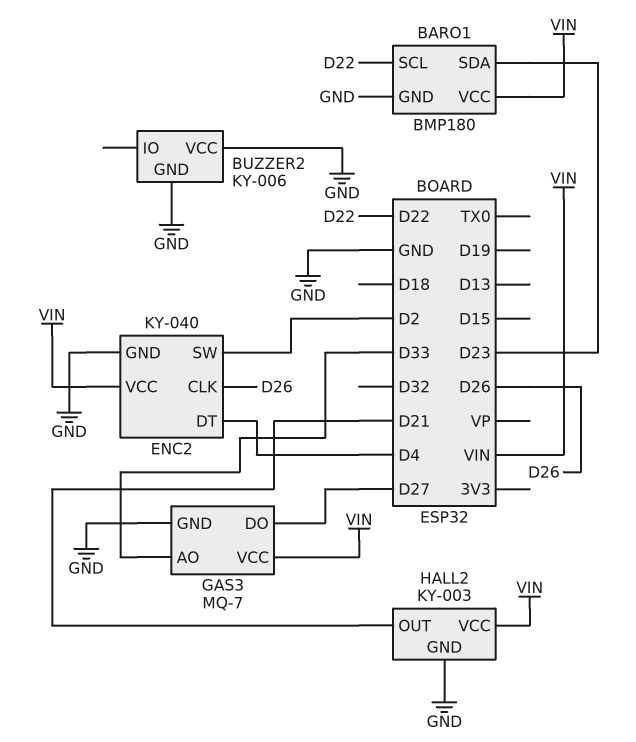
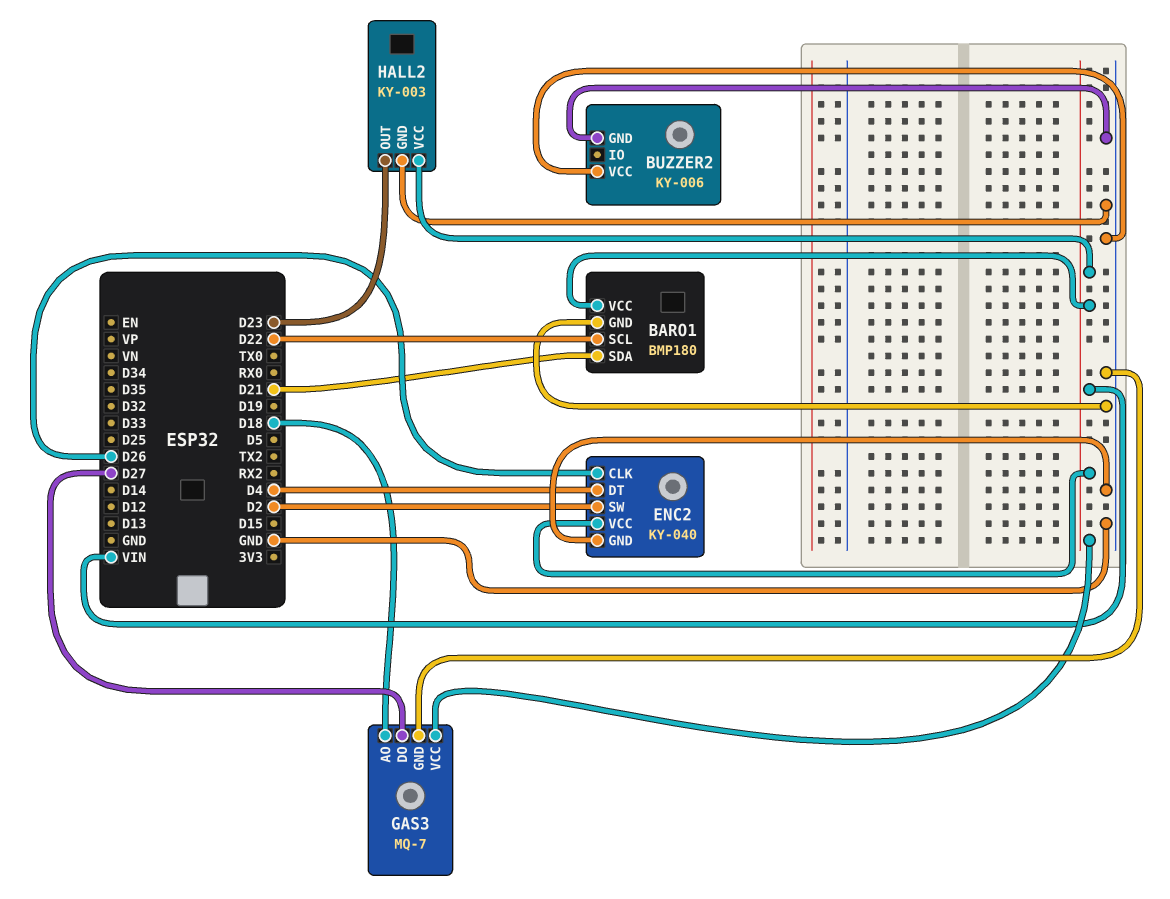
BARO1 pin SDA: D23 -> D21
GAS3 pin AO: D33 -> D18
HALL2 pin OUT: D21 -> D23

